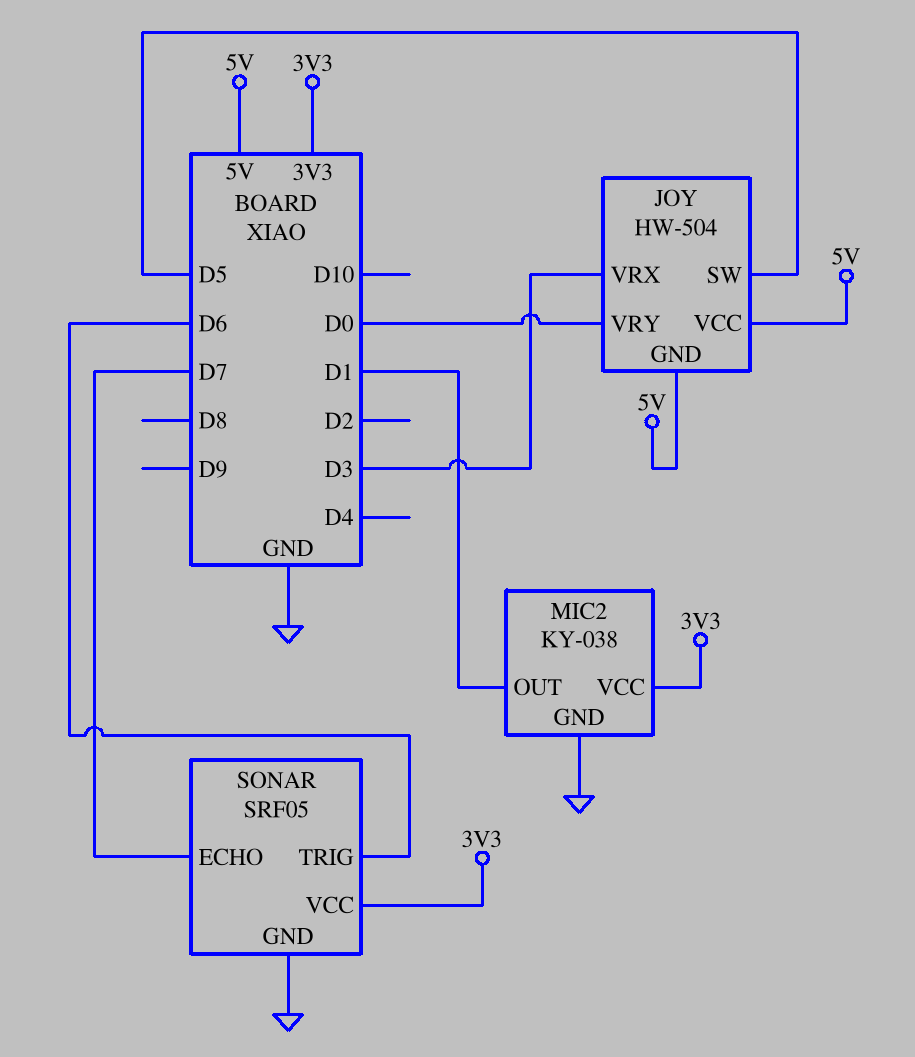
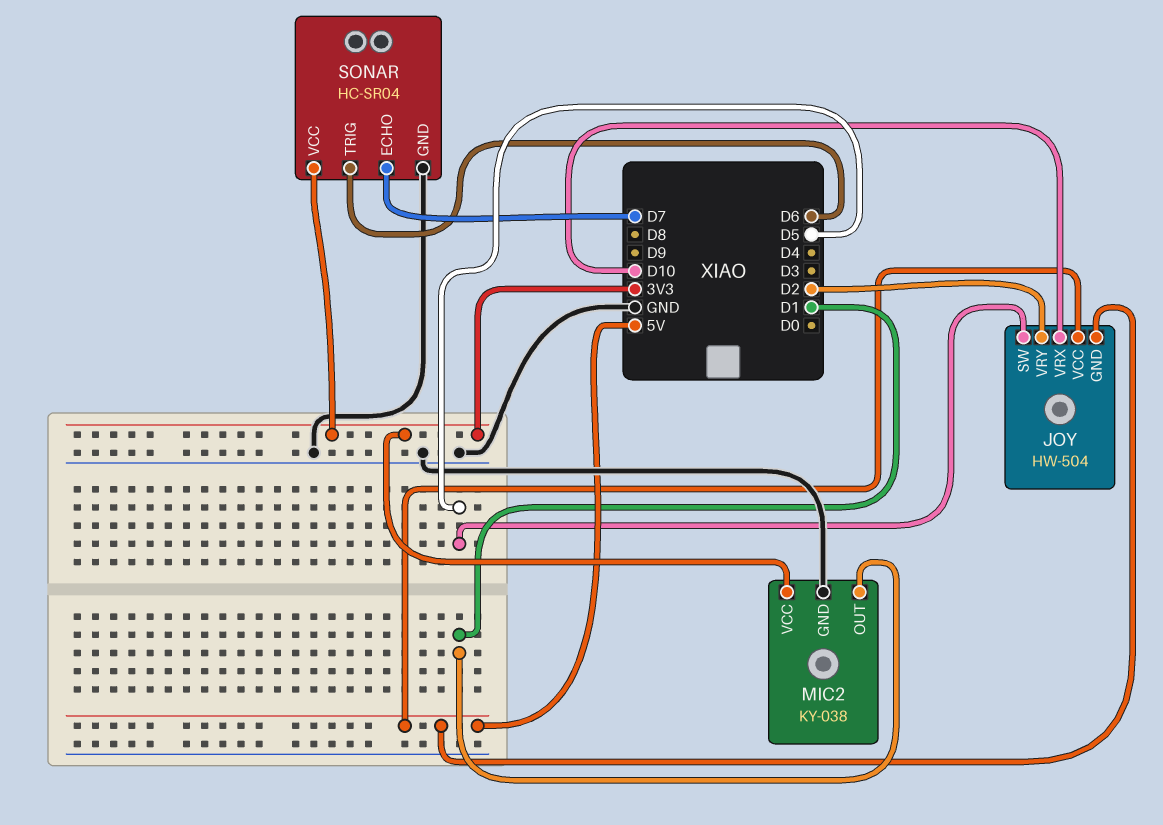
JOY pin VRX: D3 -> D10
JOY pin VRY: D0 -> D2
SONAR: SRF05 -> HC-SR04

